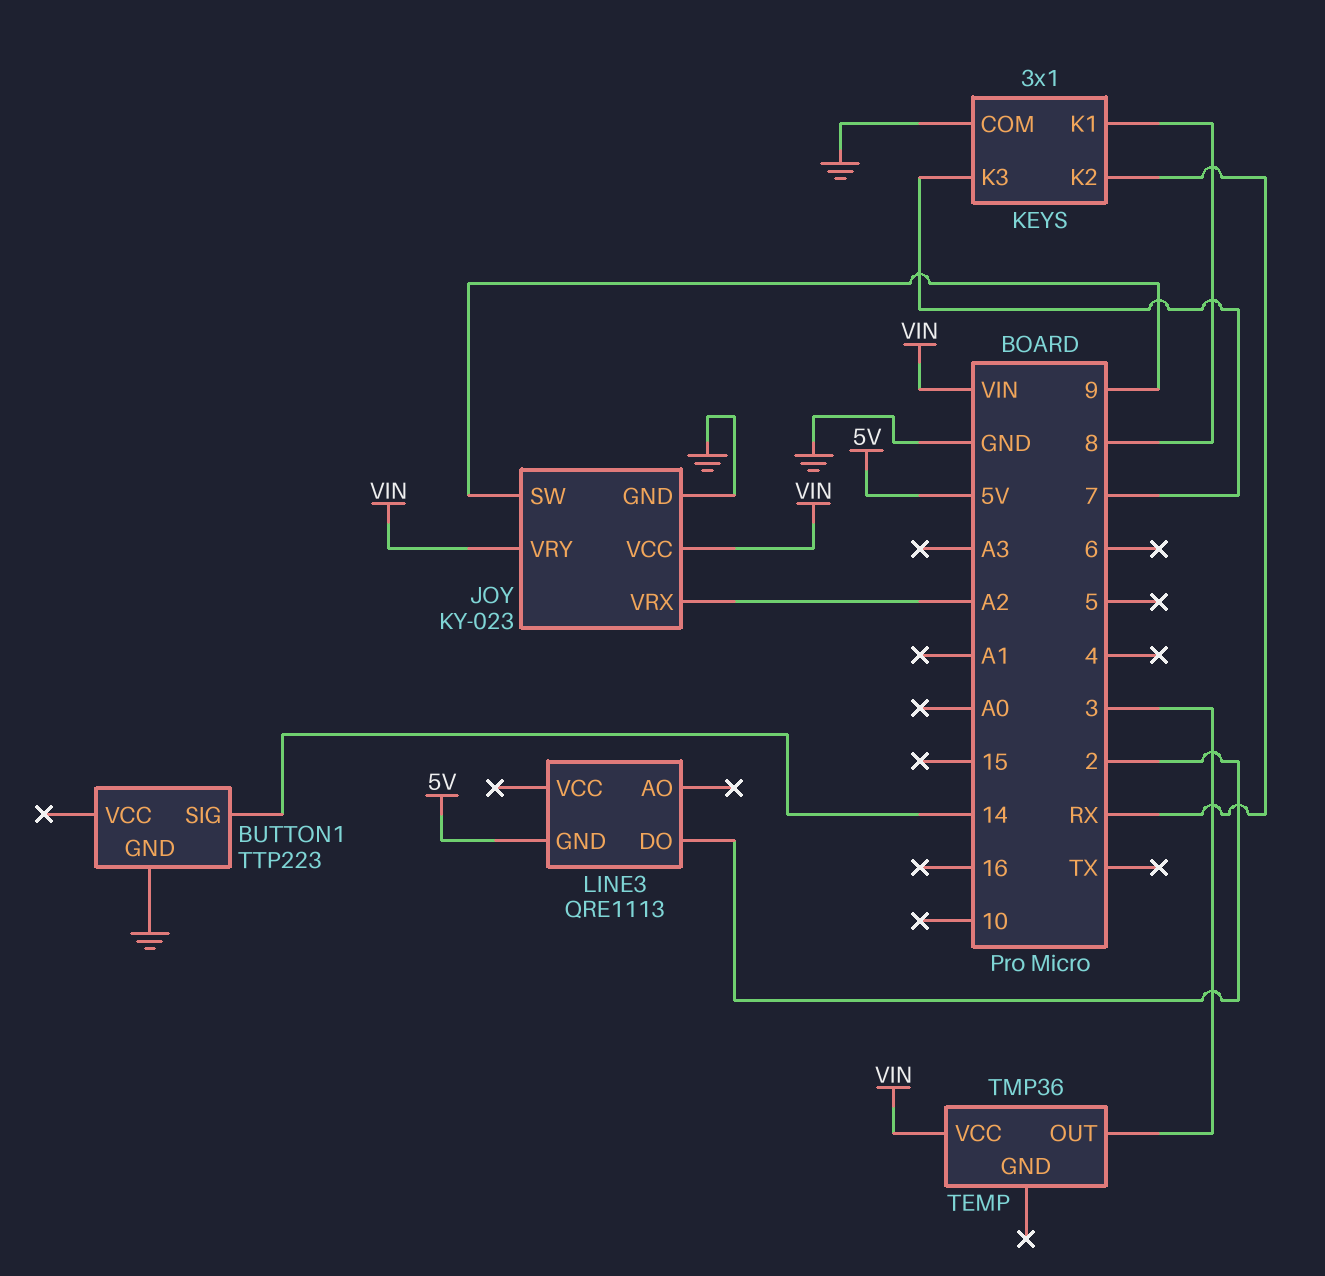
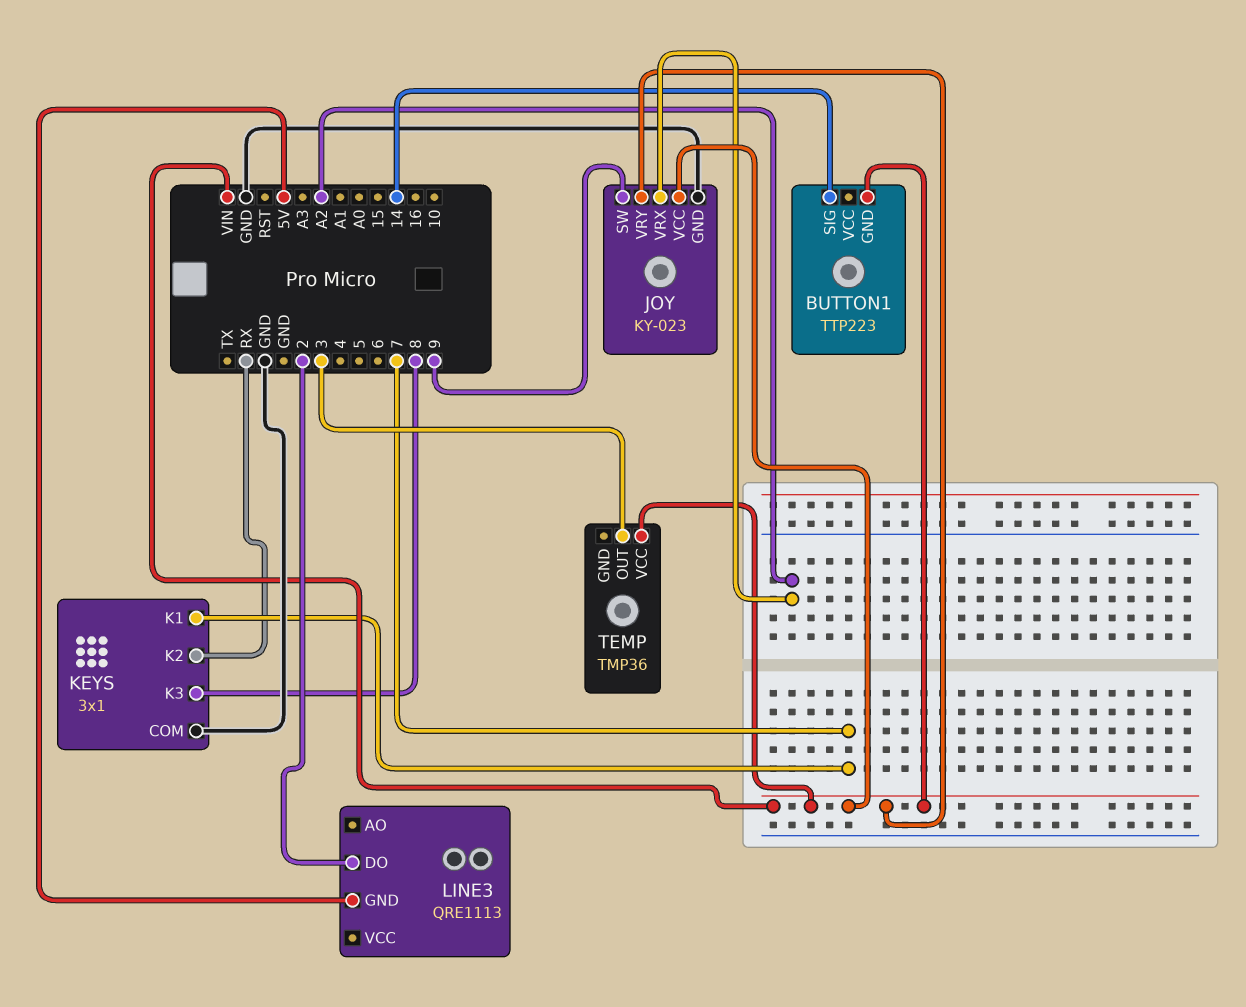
BUTTON1 pin GND: GND -> VIN
KEYS pin K1: 8 -> 7
KEYS pin K3: 7 -> 8

